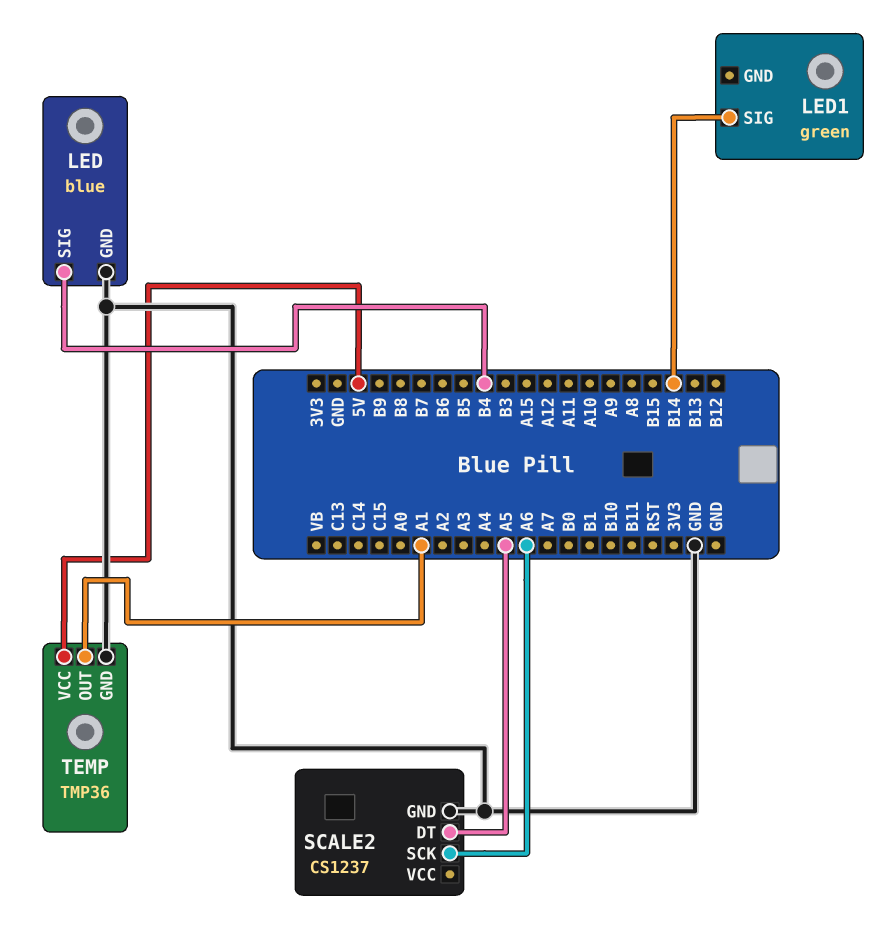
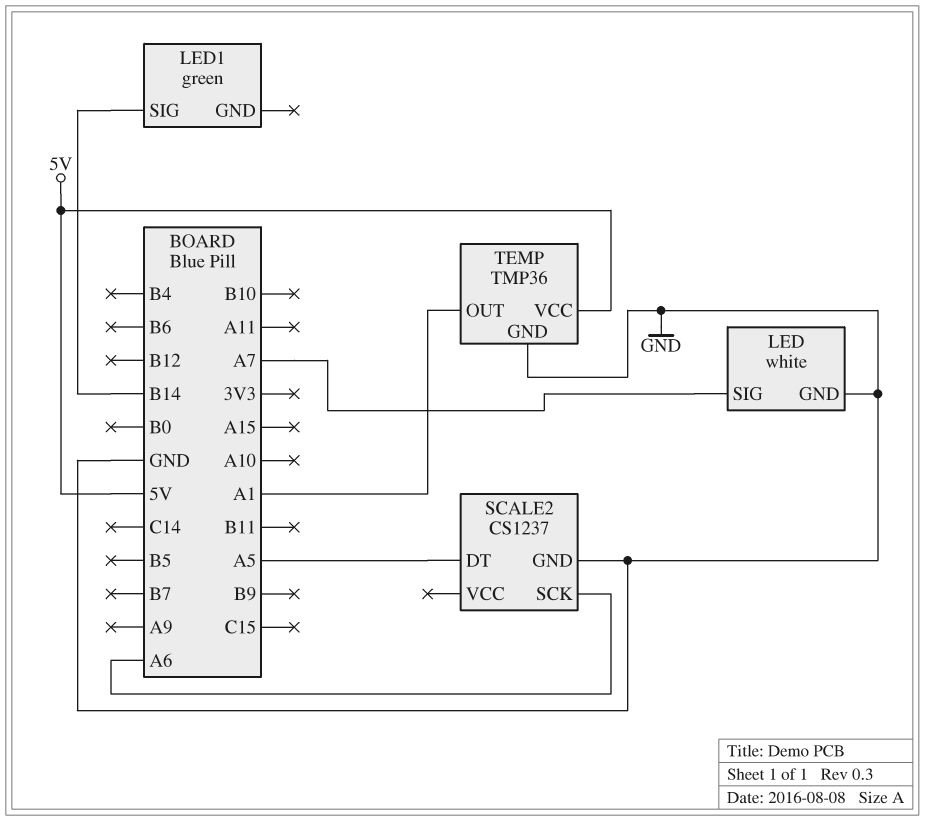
LED: blue -> white
LED pin SIG: B4 -> A7

